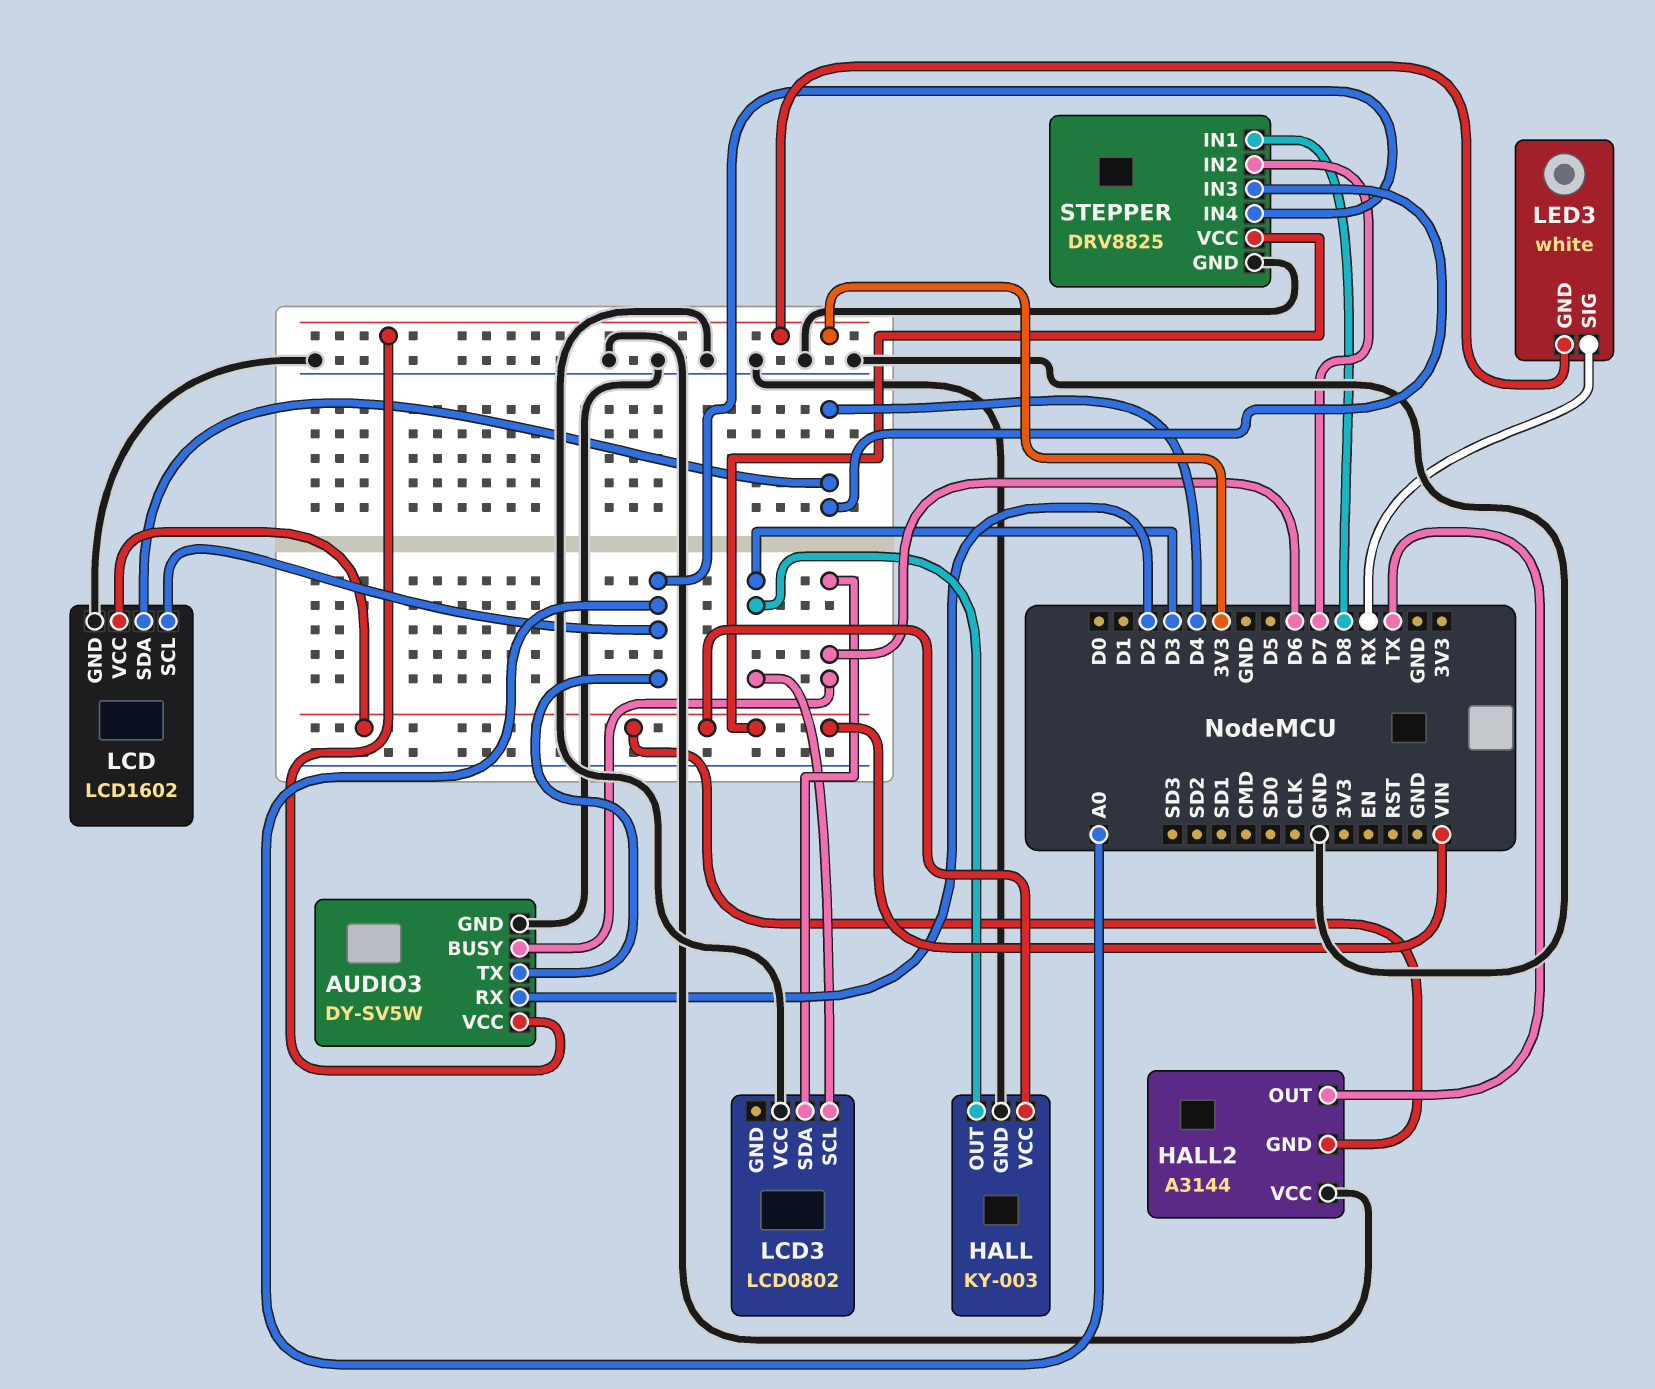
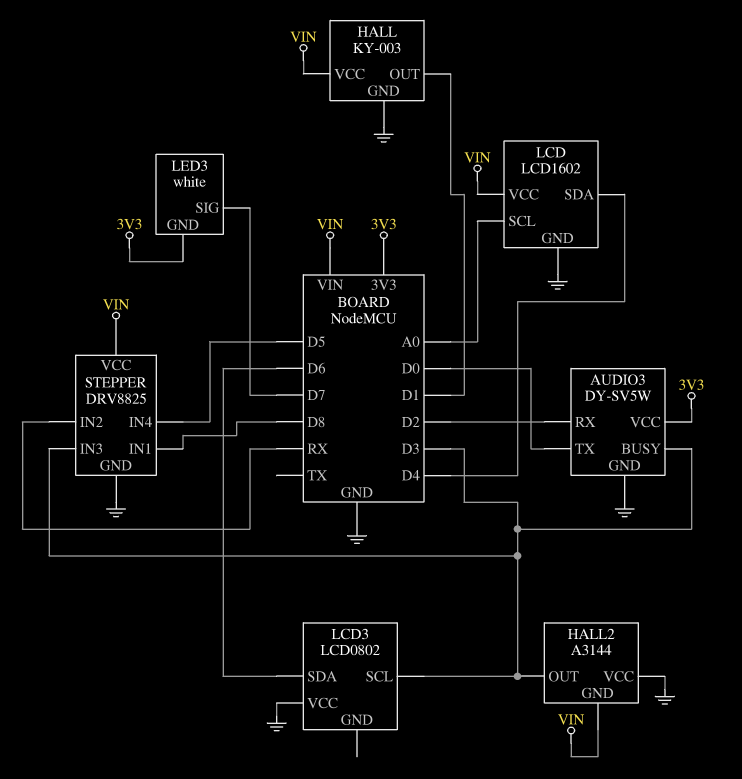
AUDIO3 pin BUSY: D6 -> D3
AUDIO3 pin TX: A0 -> D0
HALL pin OUT: D3 -> D1
HALL2 pin OUT: TX -> D3
LED3 pin SIG: RX -> D7
STEPPER pin IN2: D7 -> RX
STEPPER pin IN3: D4 -> D3
STEPPER pin IN4: A0 -> D5

